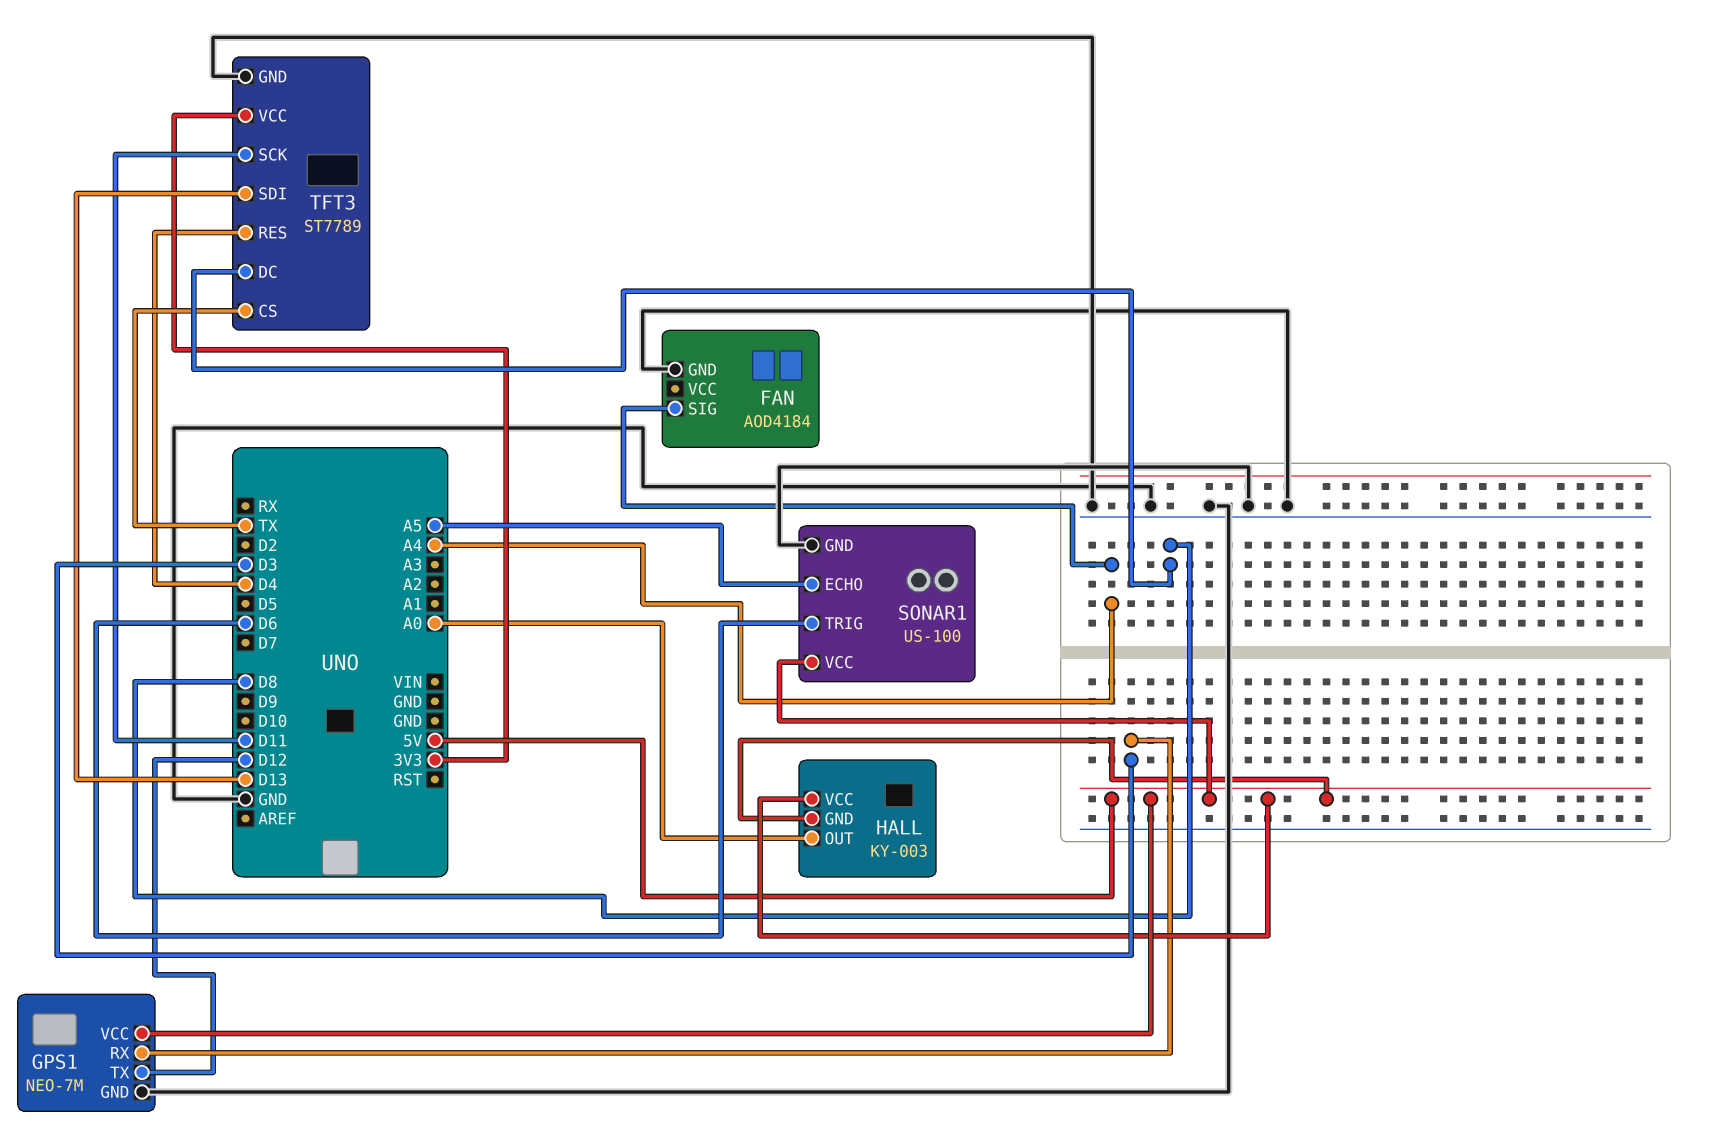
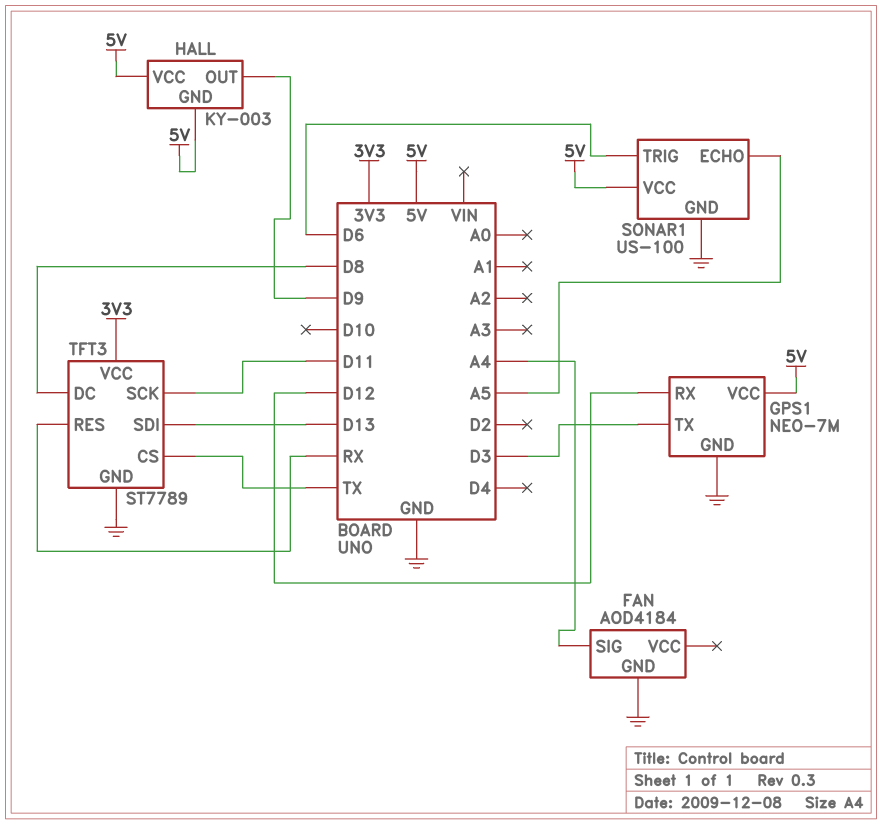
GPS1 pin RX: D3 -> D12
GPS1 pin TX: D12 -> D3
HALL pin OUT: A0 -> D9
TFT3 pin RES: D4 -> RX

